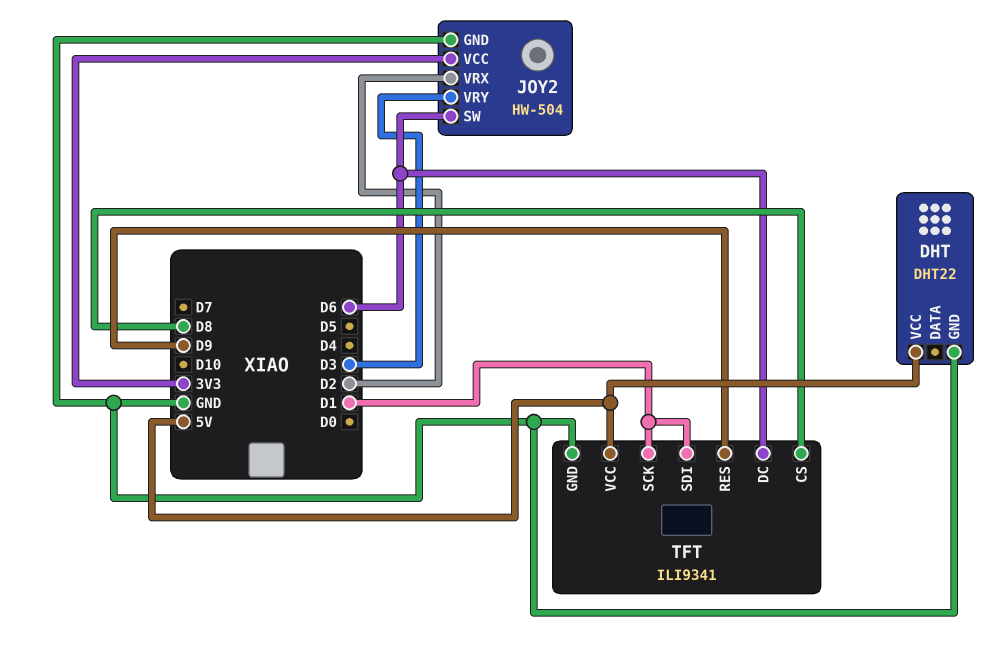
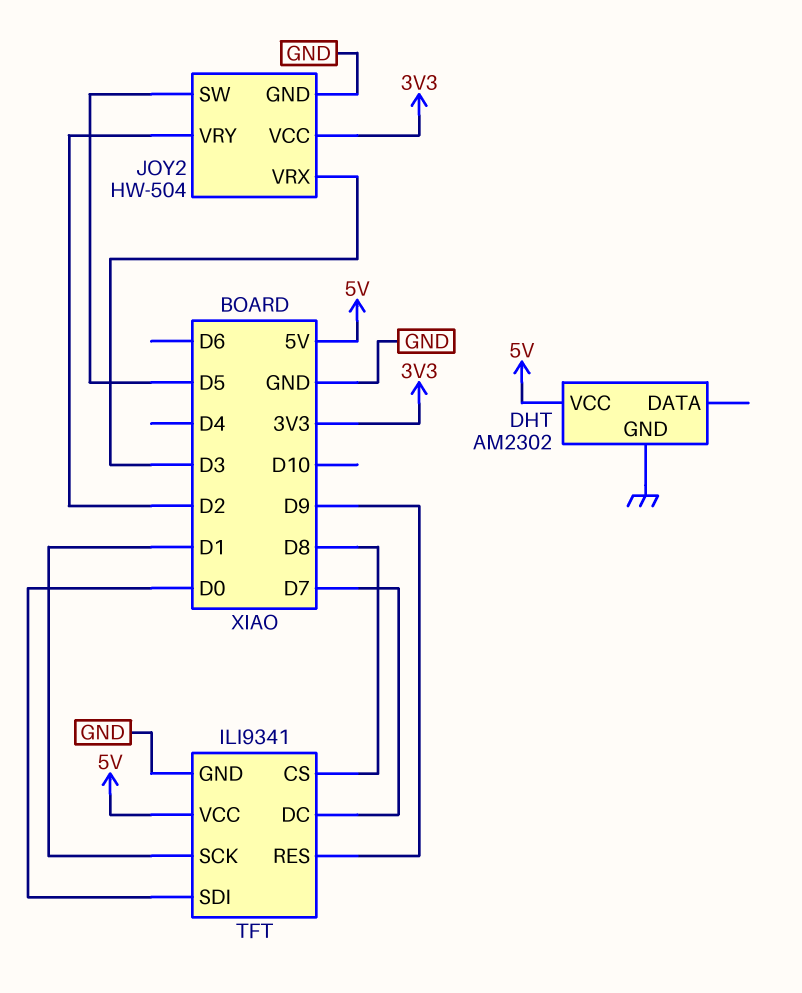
DHT: DHT22 -> AM2302
JOY2 pin SW: D6 -> D5
JOY2 pin VRX: D2 -> D3
JOY2 pin VRY: D3 -> D2
TFT pin DC: D6 -> D7
TFT pin SDI: D1 -> D0

